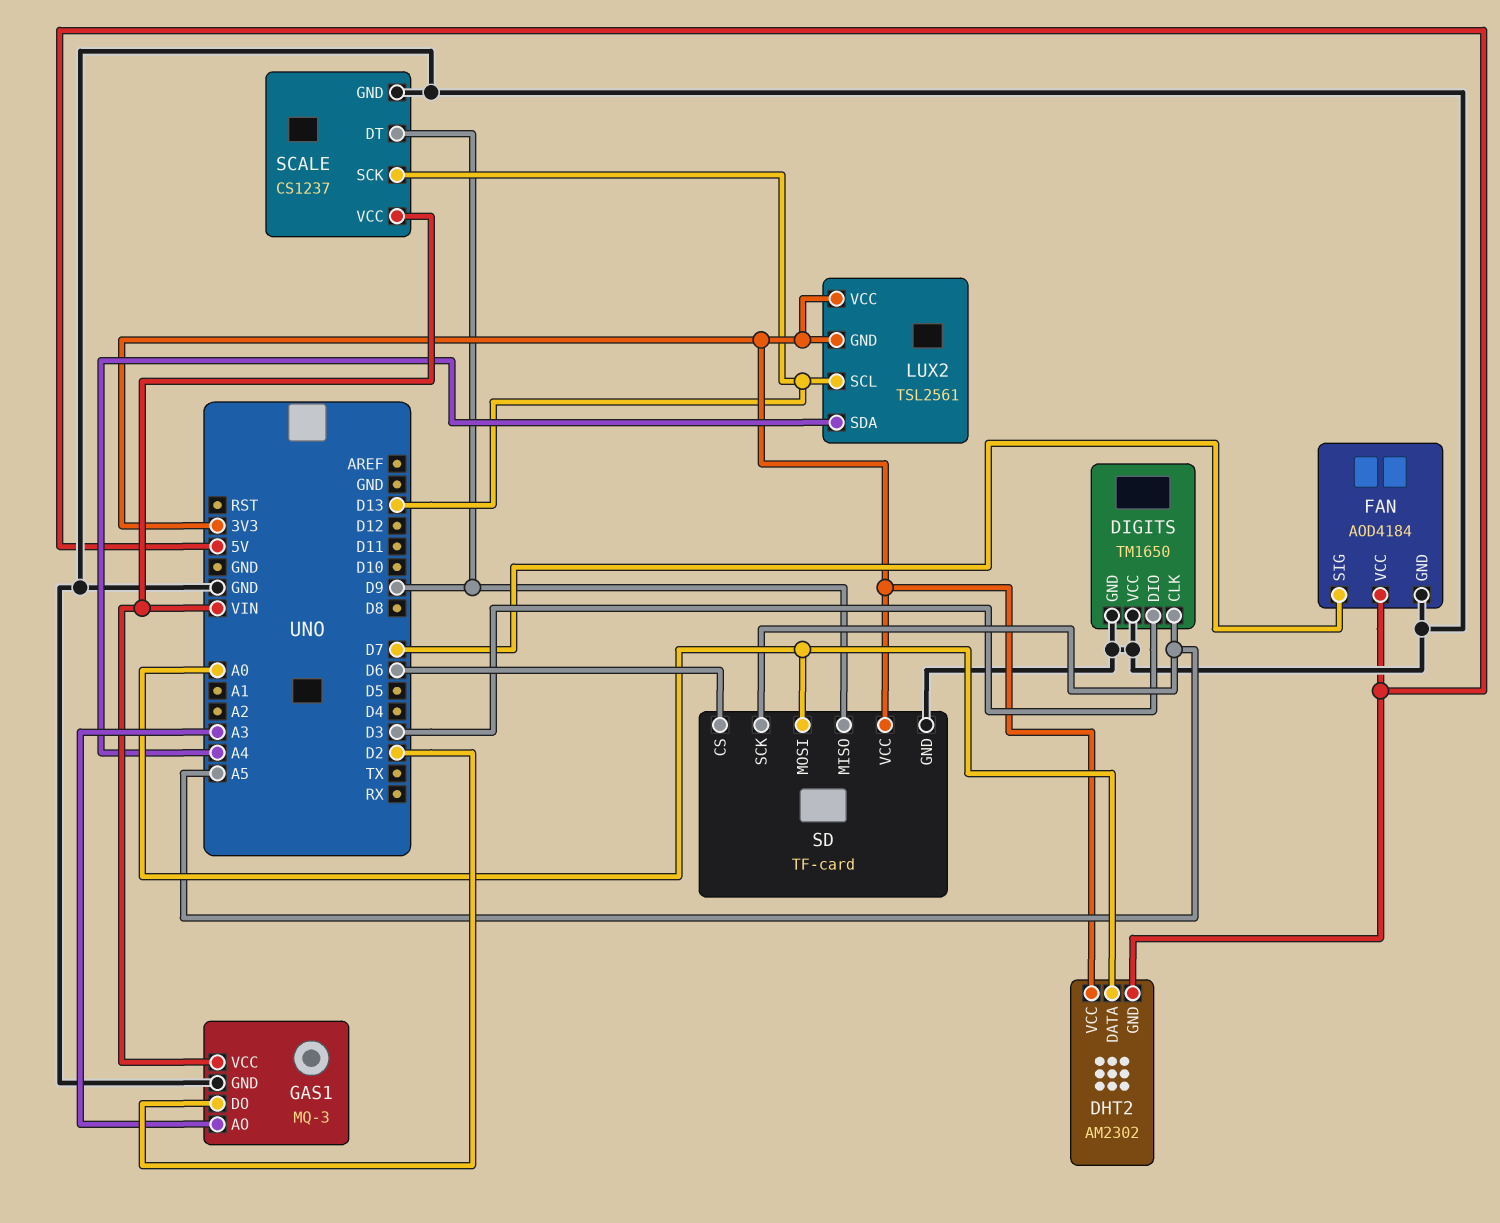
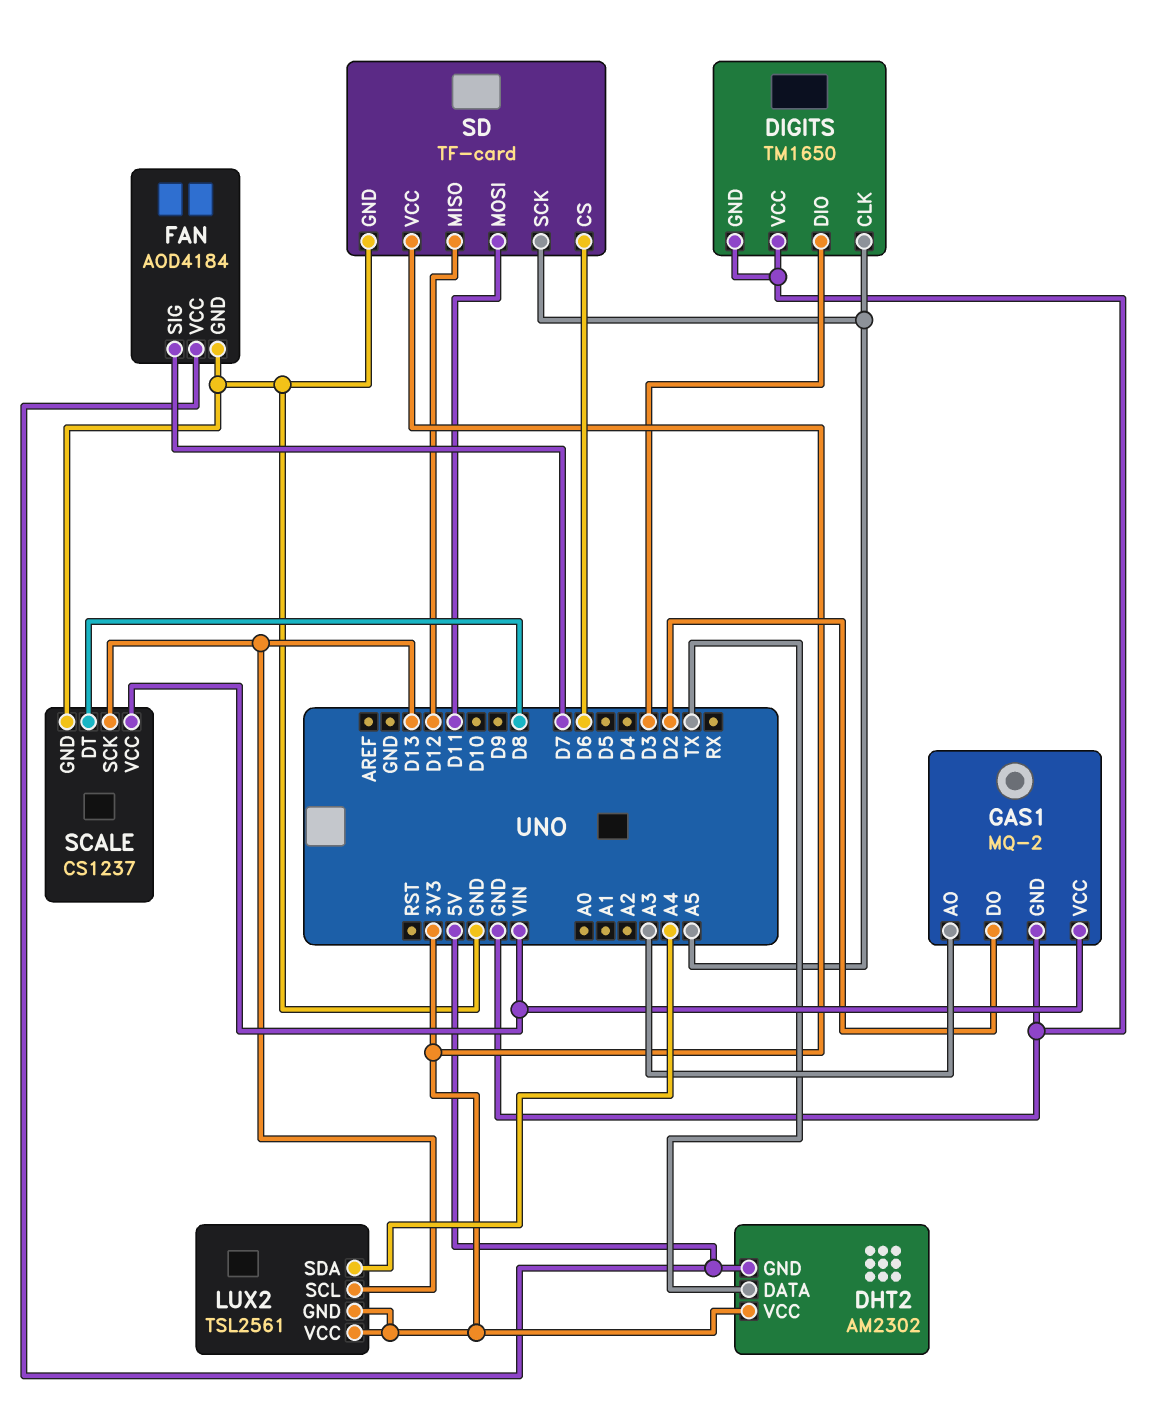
DHT2 pin DATA: A0 -> TX
GAS1: MQ-3 -> MQ-2
SCALE pin DT: D9 -> D8
SD pin MISO: D9 -> D12
SD pin MOSI: A0 -> D11

